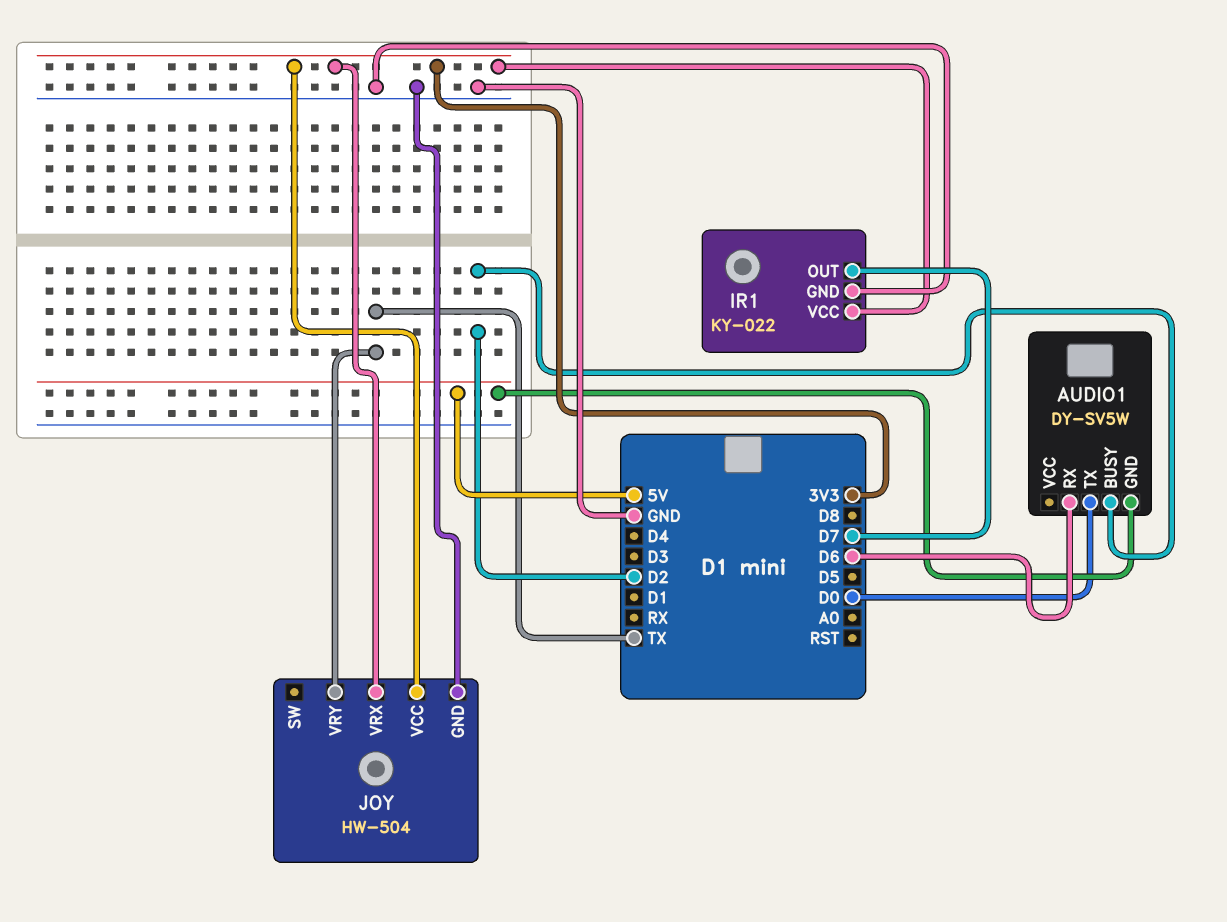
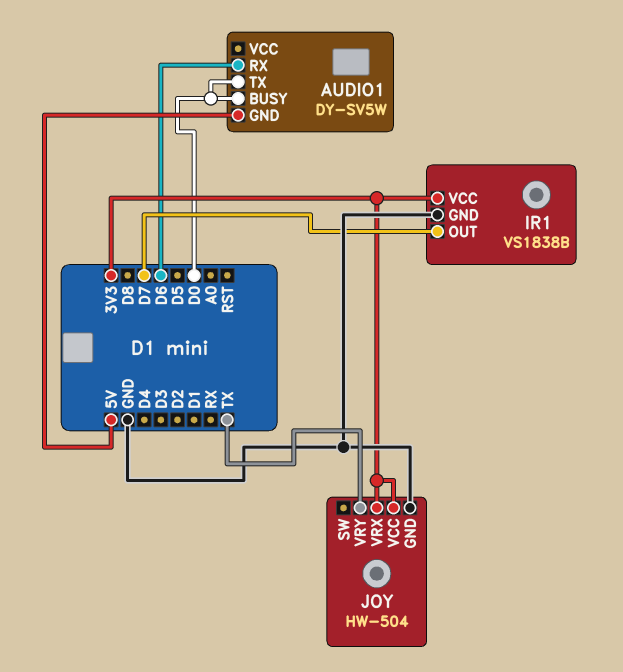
AUDIO1 pin BUSY: D2 -> D0
IR1: KY-022 -> VS1838B

